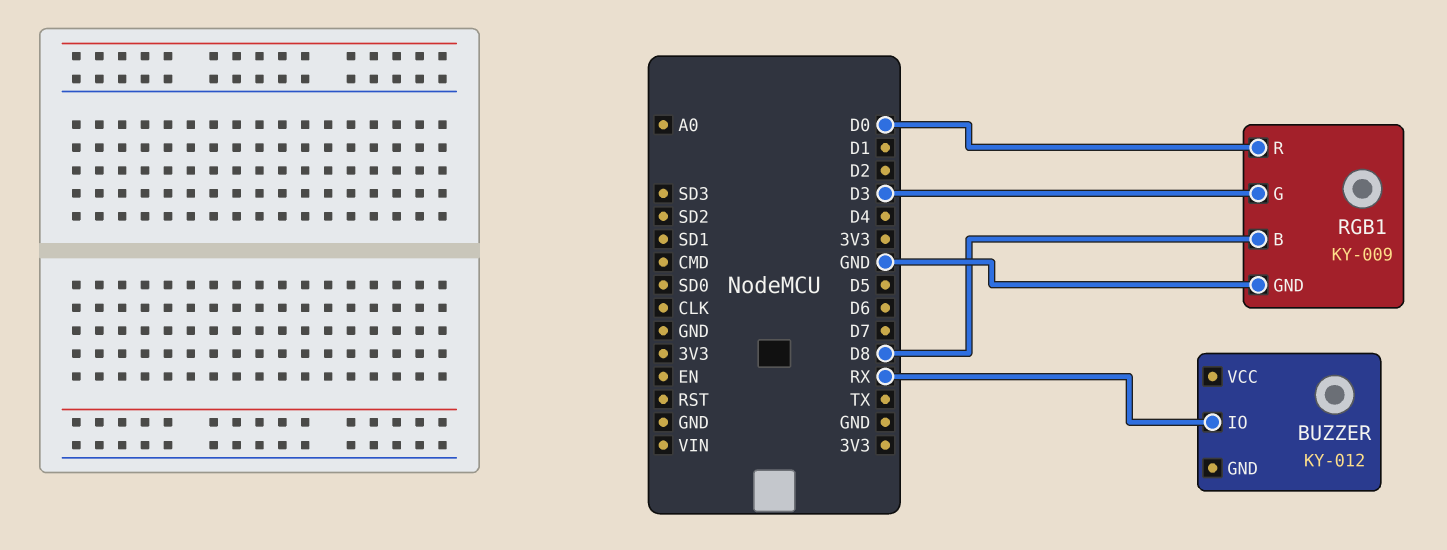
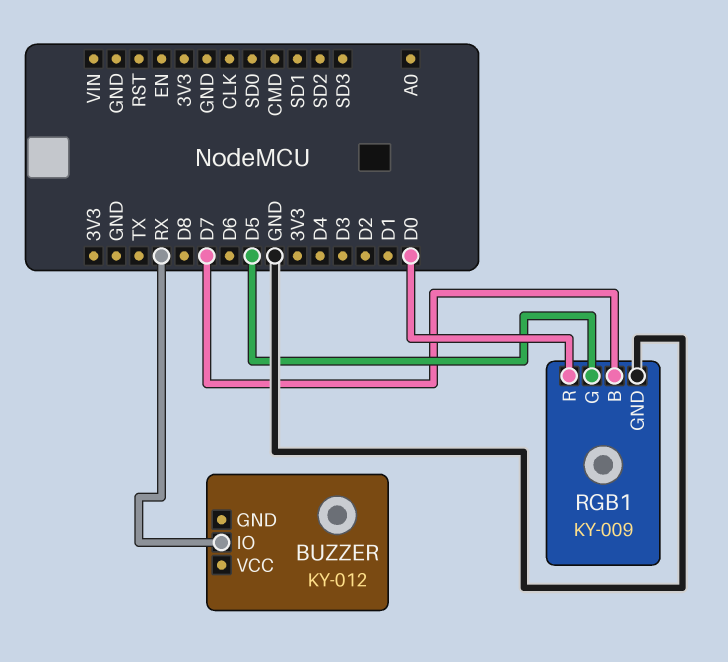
RGB1 pin B: D8 -> D7
RGB1 pin G: D3 -> D5

